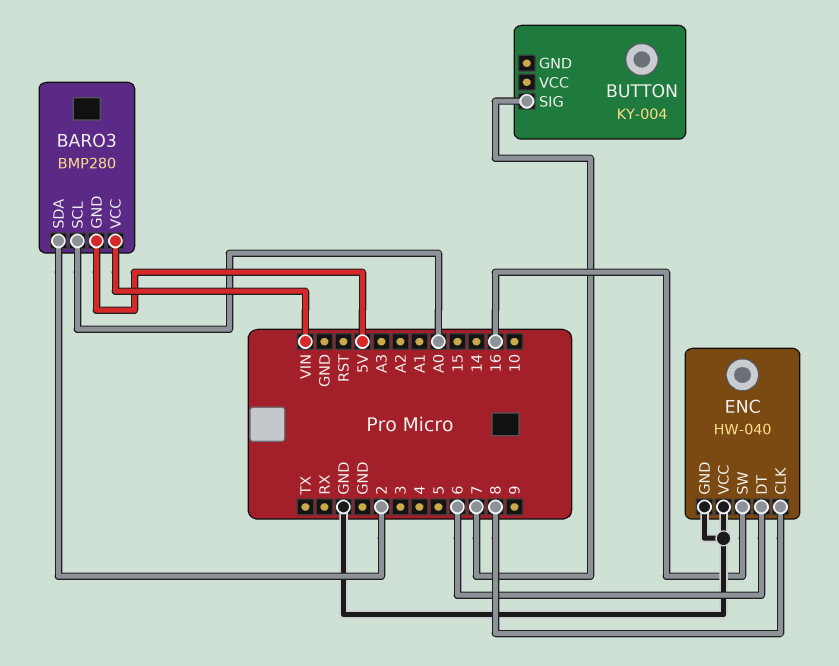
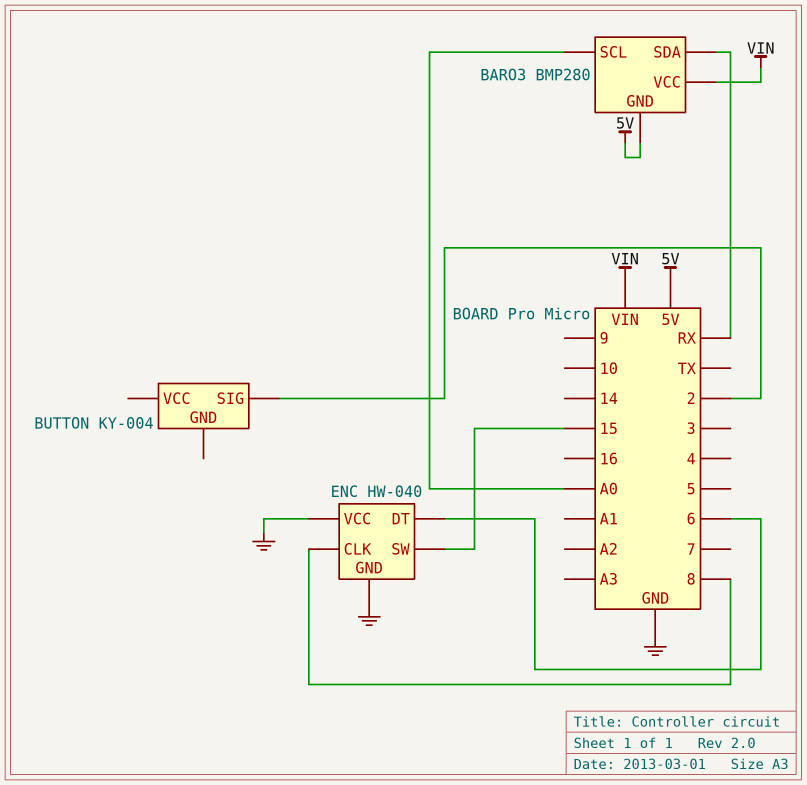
BARO3 pin SDA: 2 -> RX
BUTTON pin SIG: 7 -> 2
ENC pin SW: 16 -> 15

